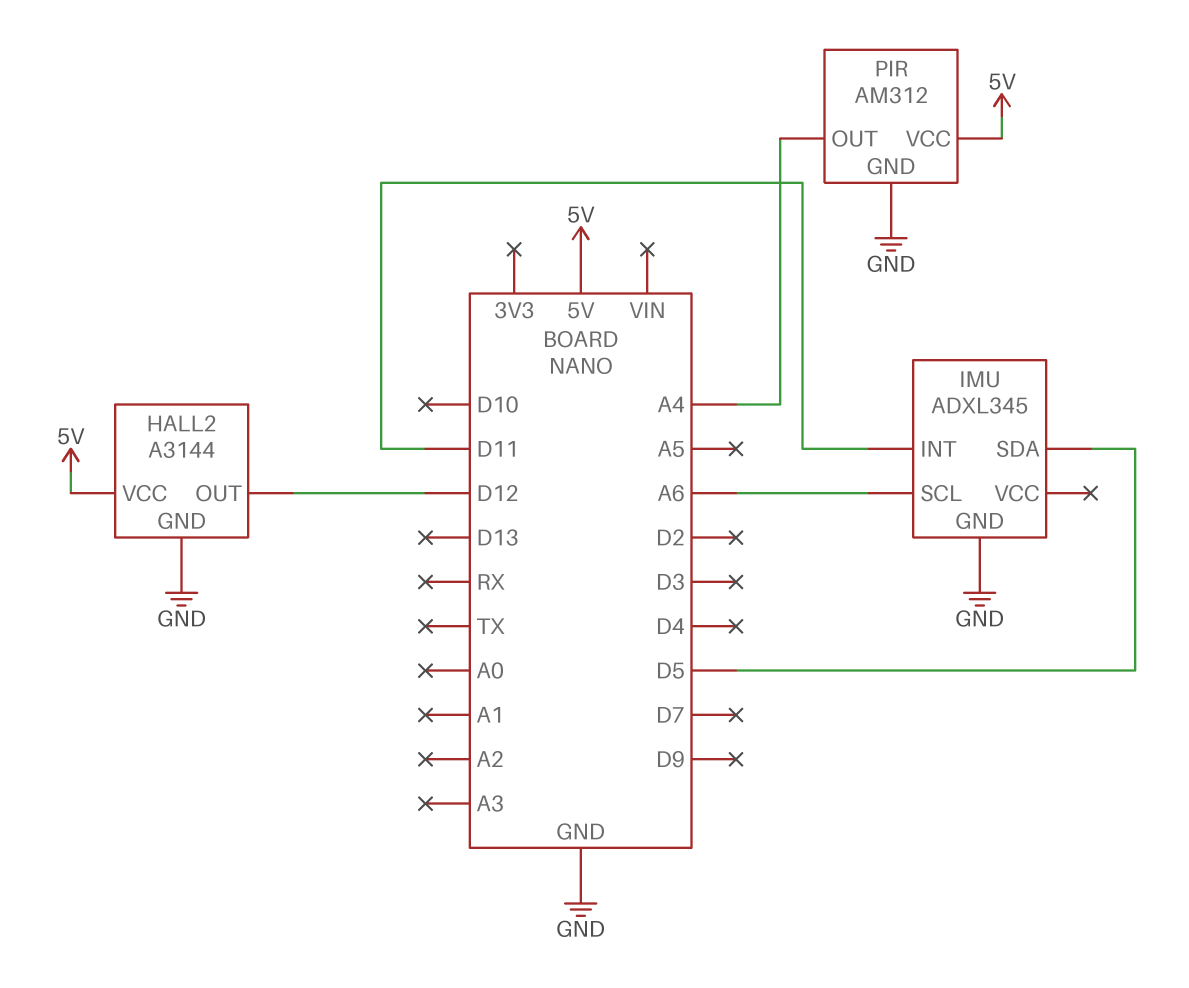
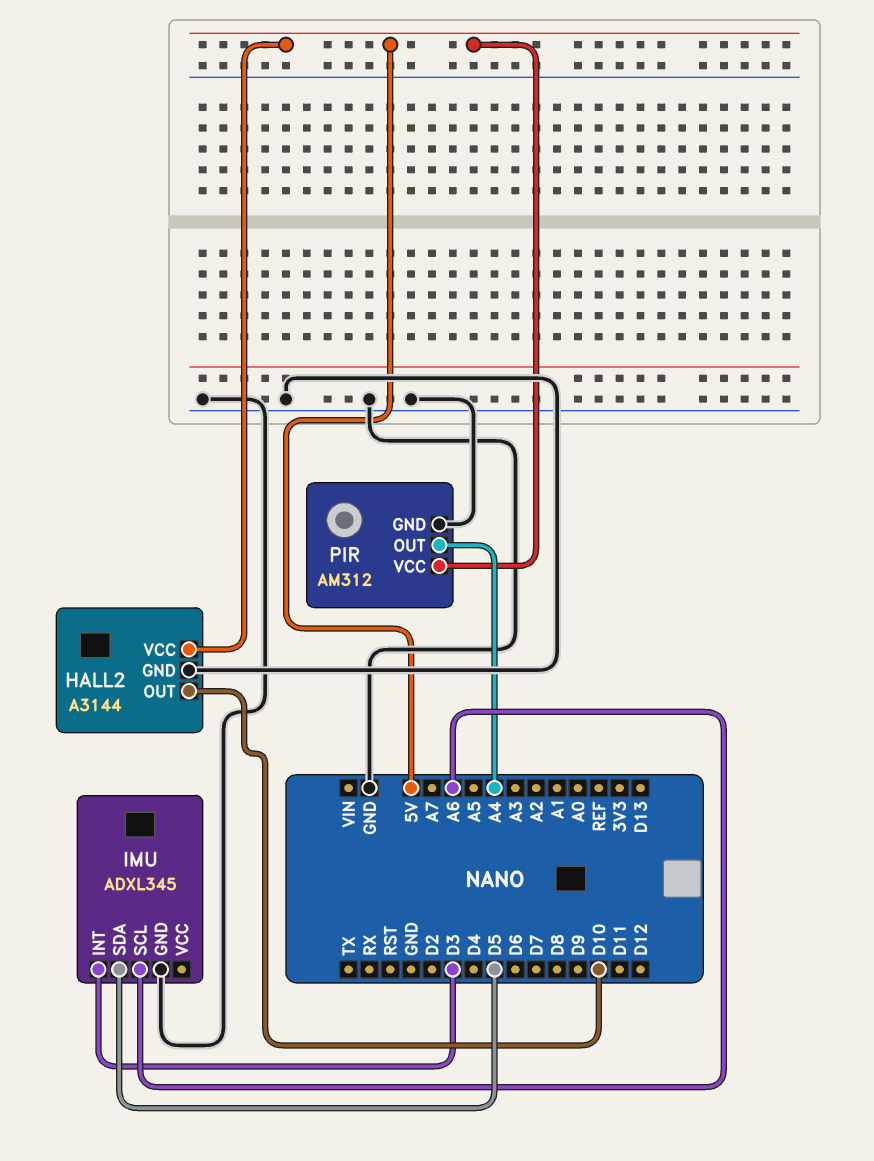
HALL2 pin OUT: D12 -> D10
IMU pin INT: D11 -> D3

